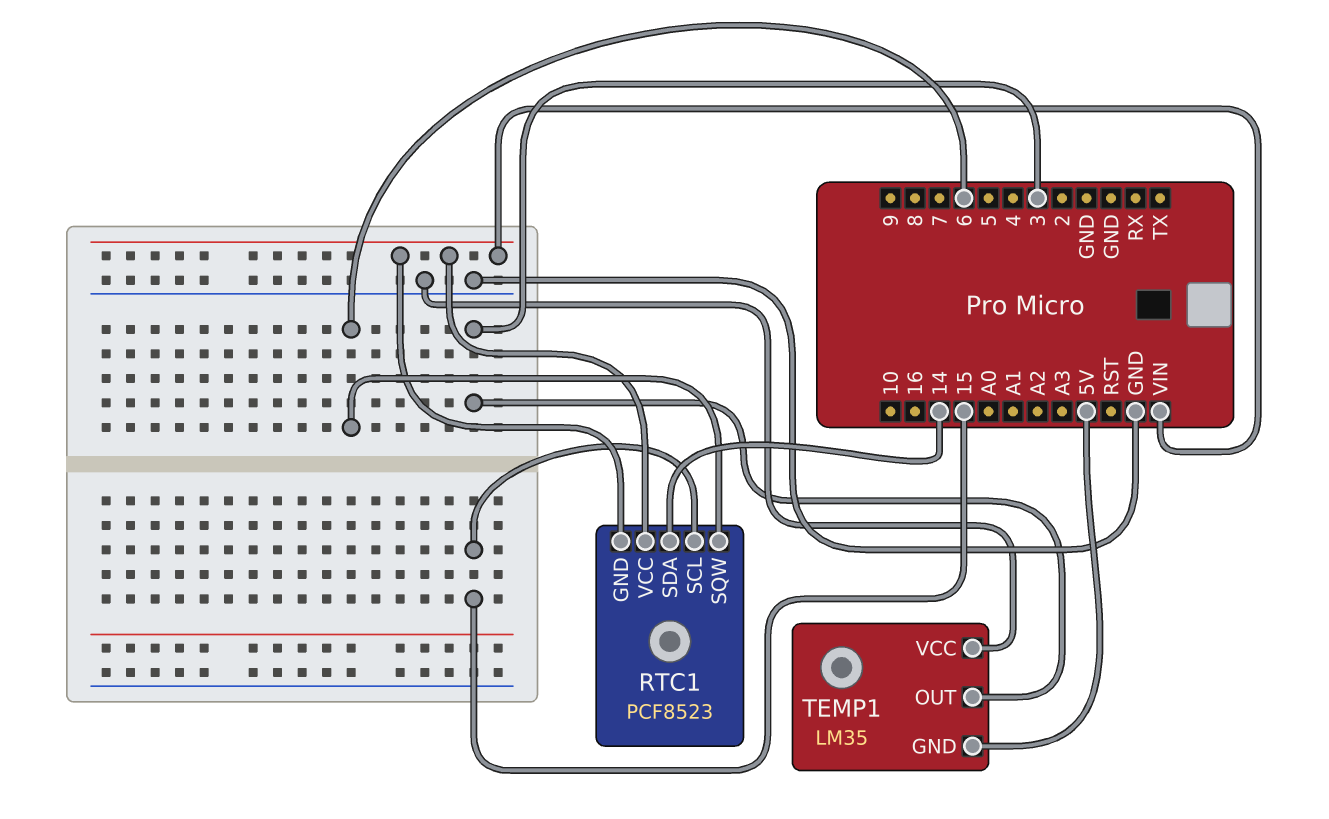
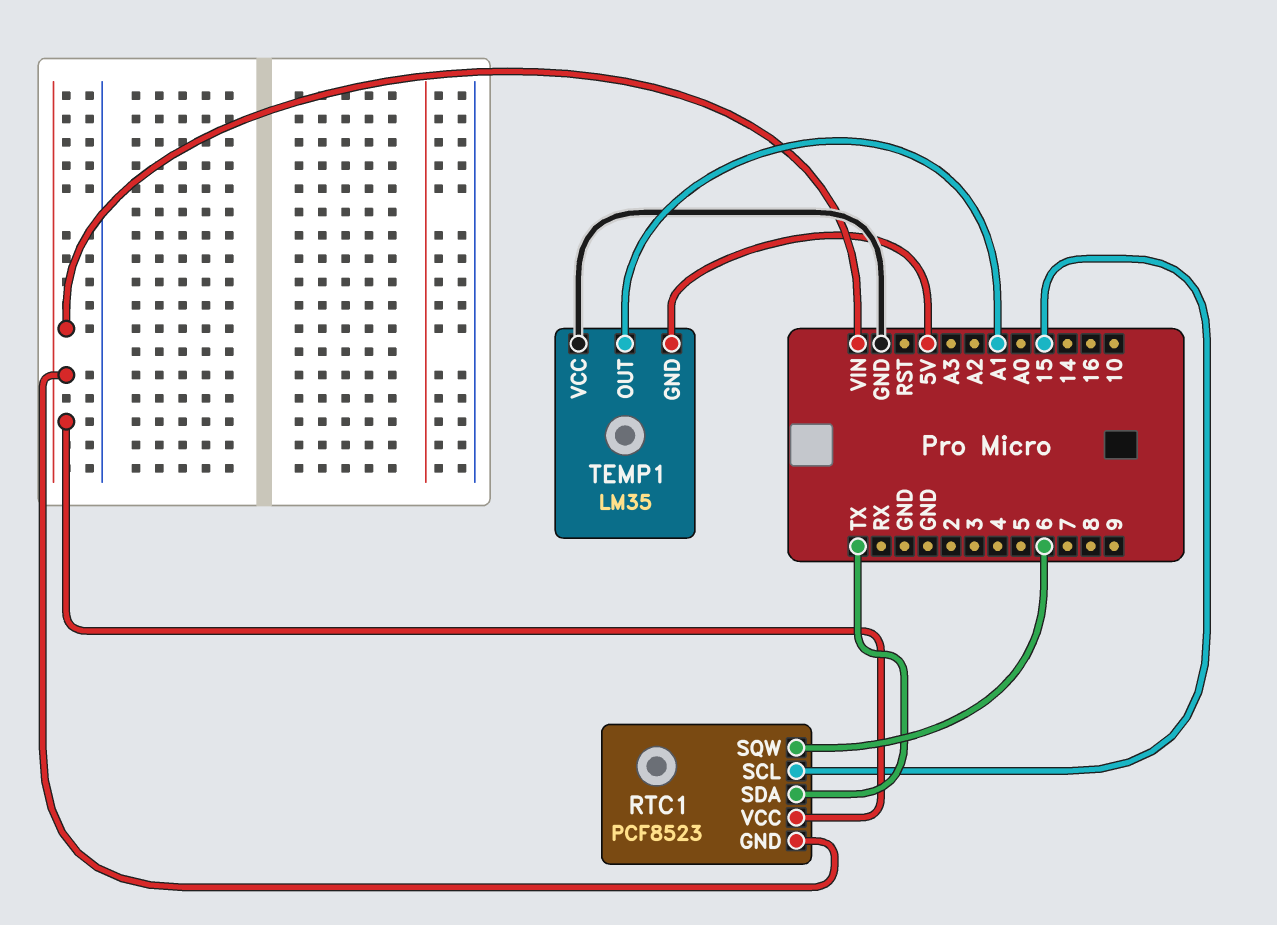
RTC1 pin SDA: 14 -> TX
TEMP1 pin OUT: 3 -> A1

